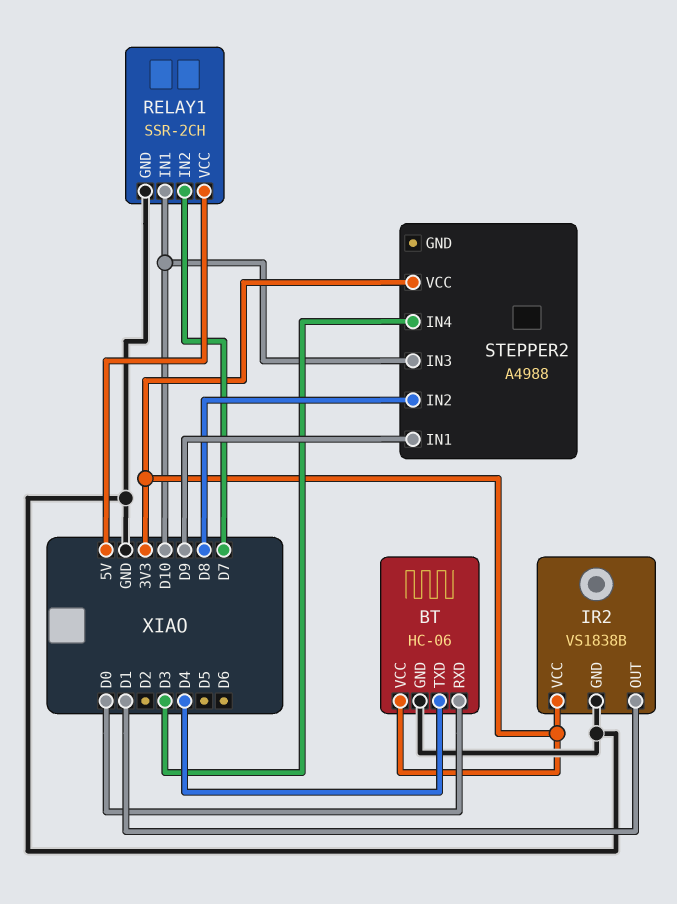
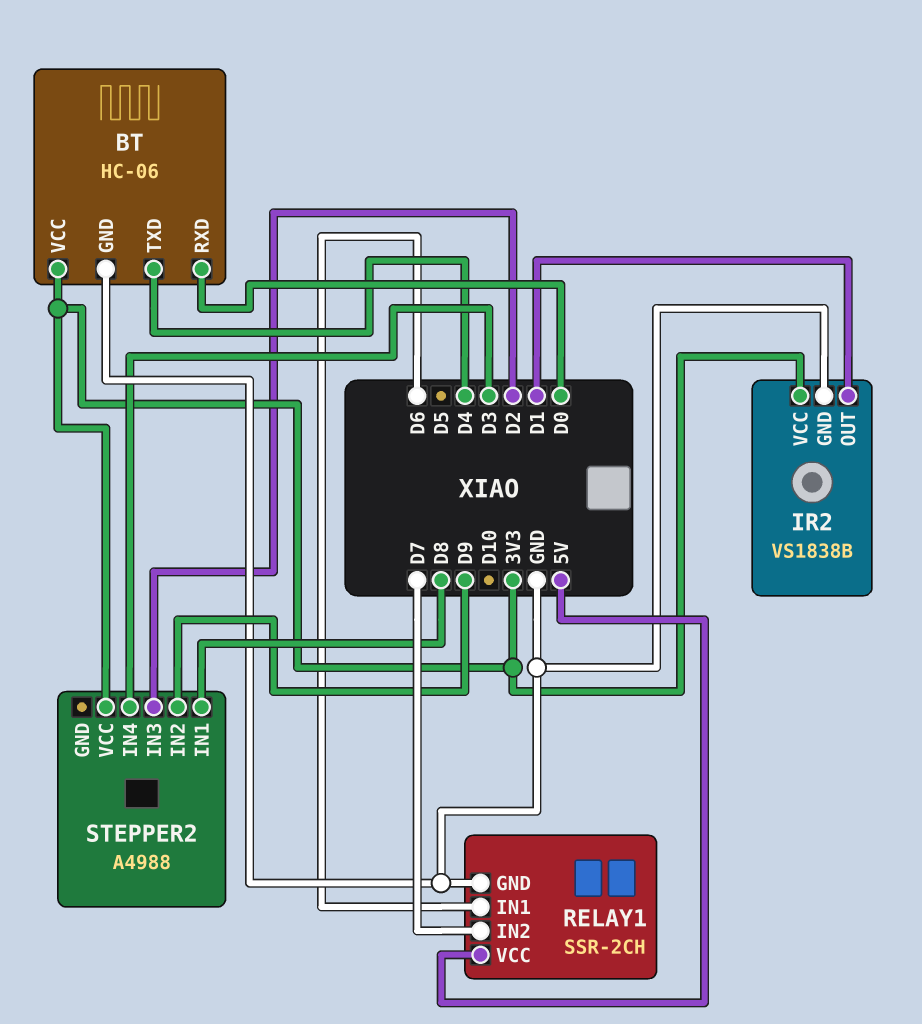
RELAY1 pin IN1: D10 -> D6
STEPPER2 pin IN1: D9 -> D8
STEPPER2 pin IN2: D8 -> D9
STEPPER2 pin IN3: D10 -> D2

